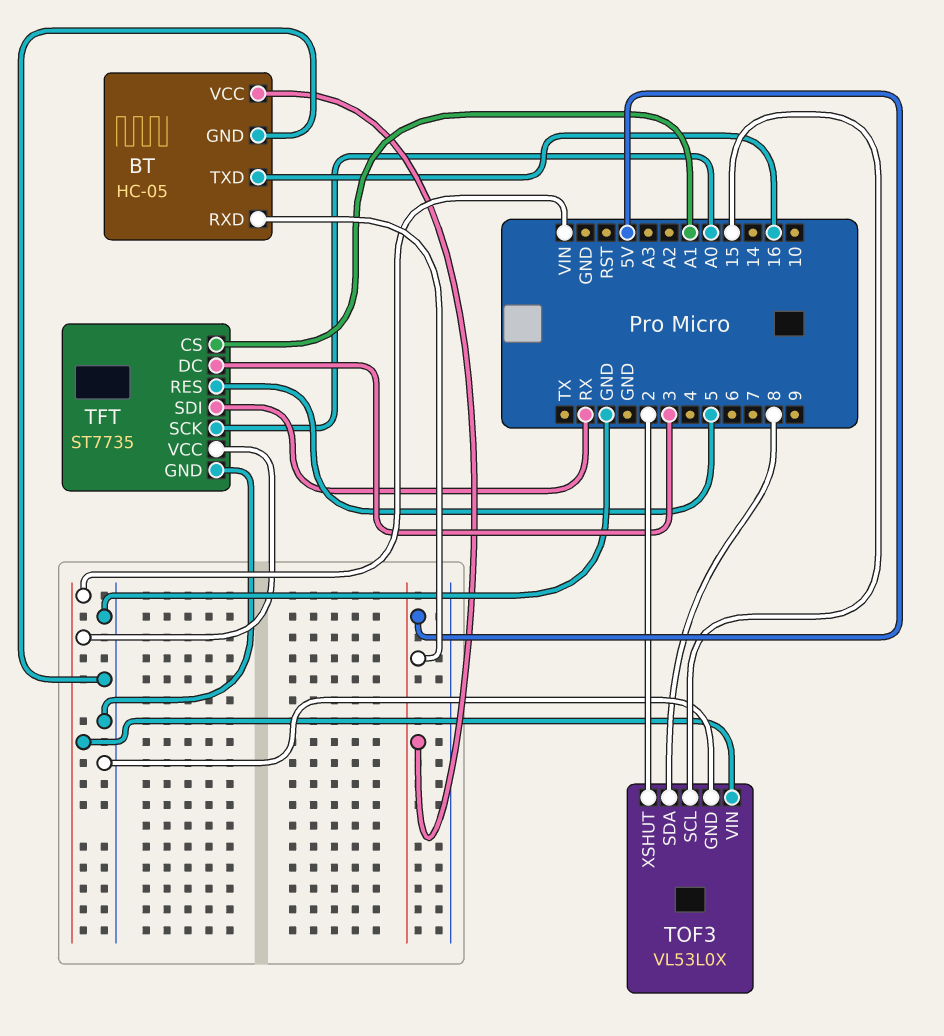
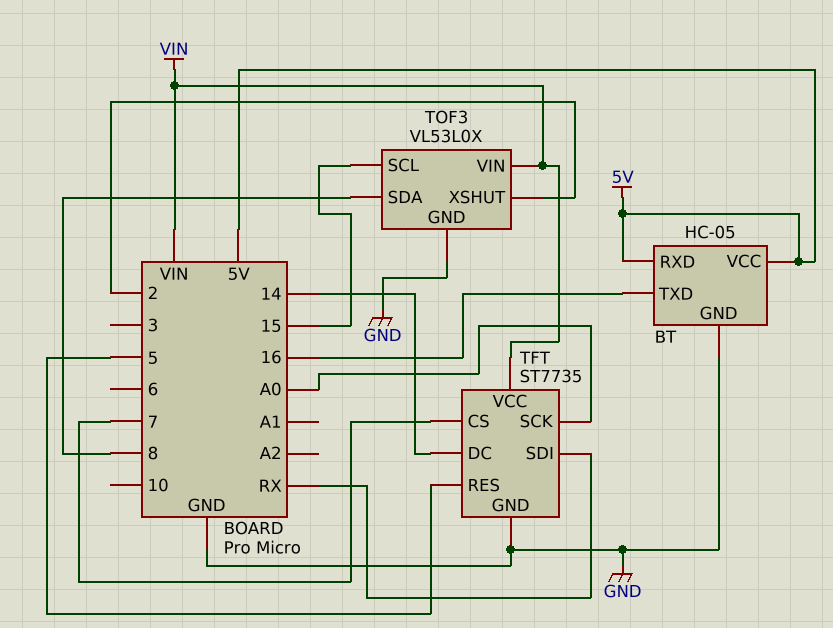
TFT pin CS: A1 -> 7
TFT pin DC: 3 -> 14

